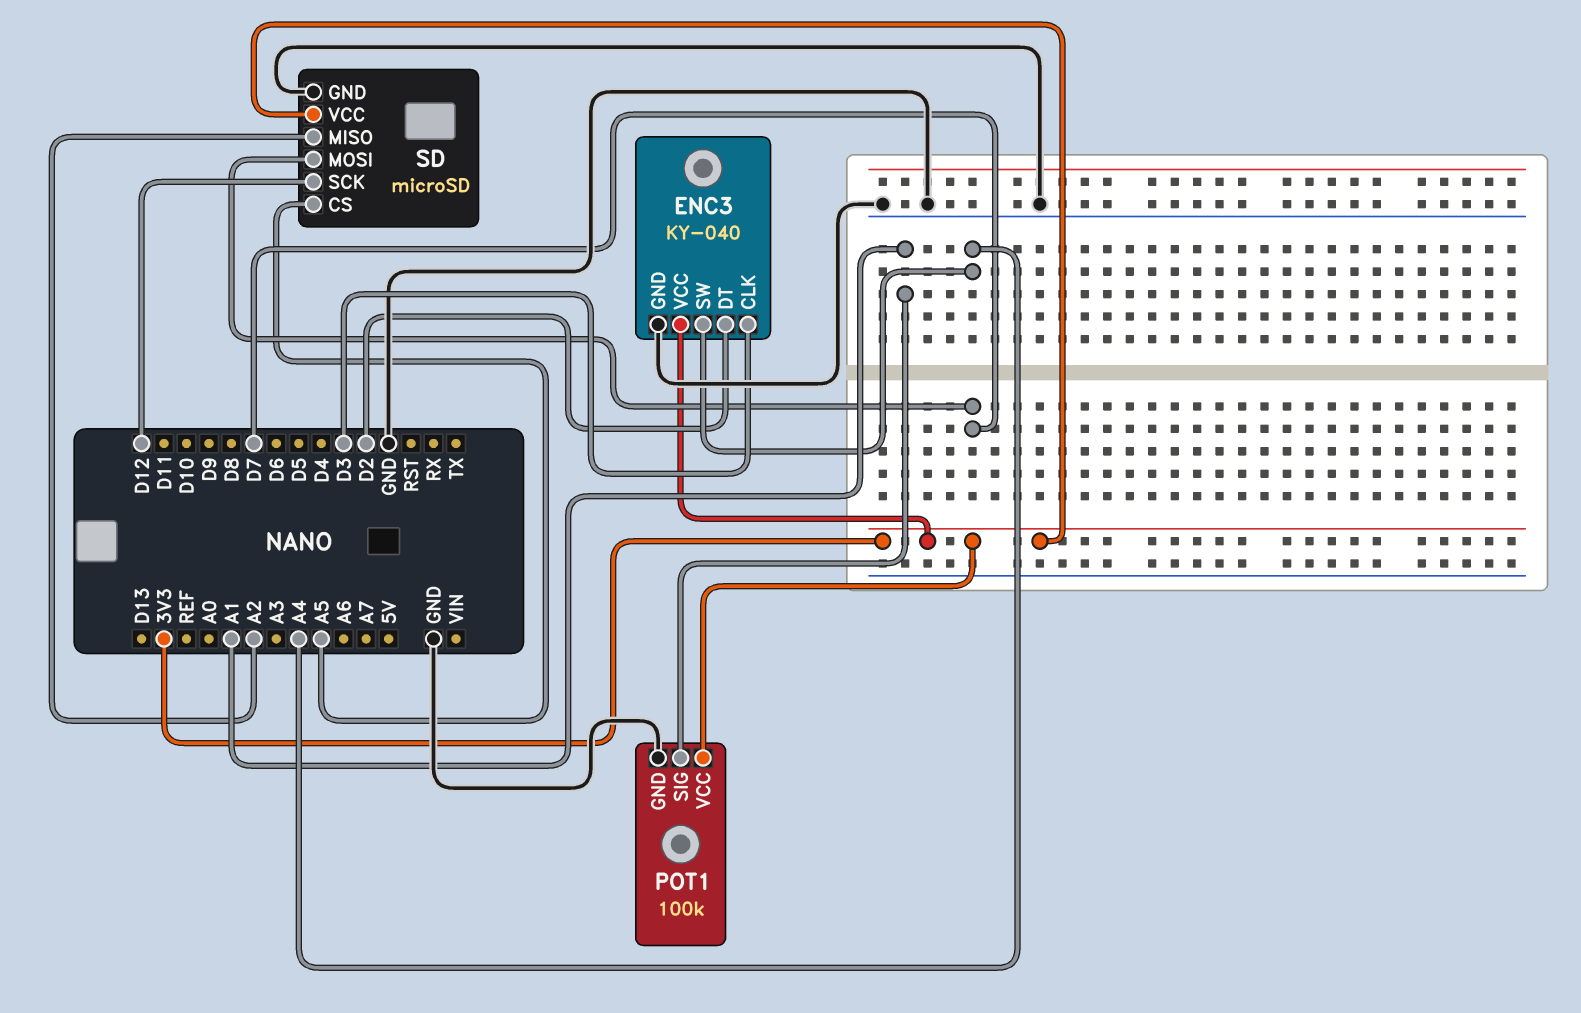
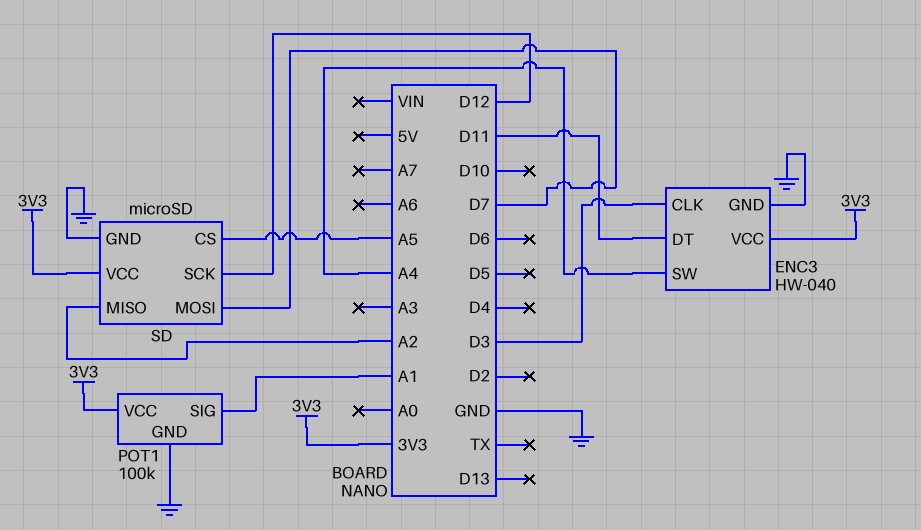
ENC3: KY-040 -> HW-040
ENC3 pin DT: D2 -> D11

